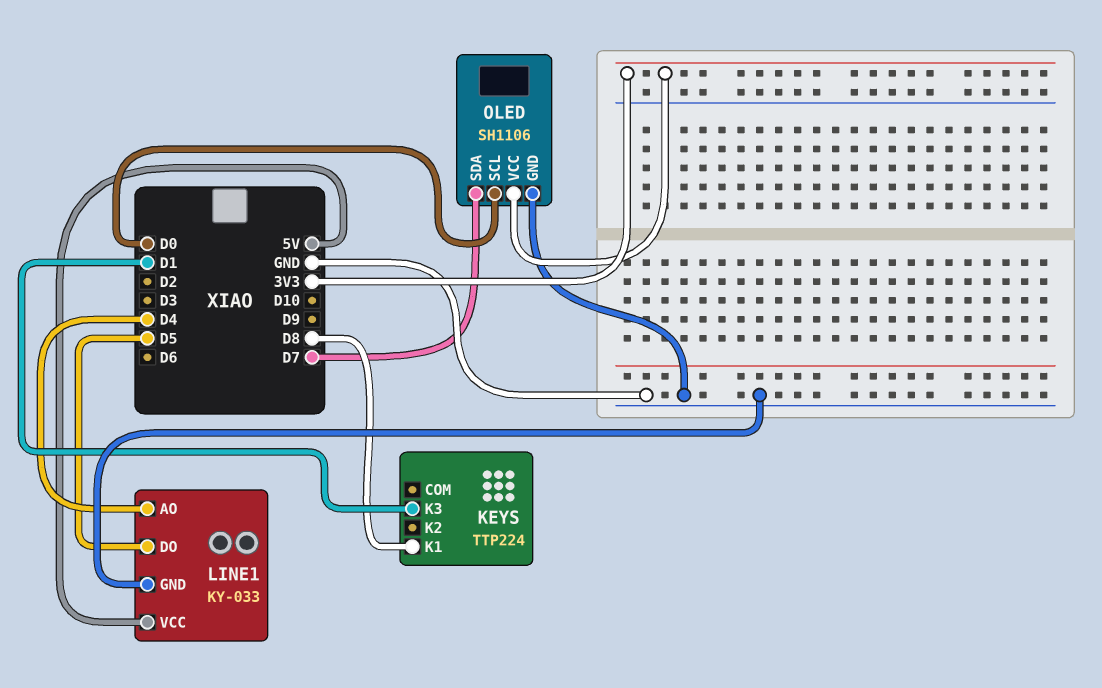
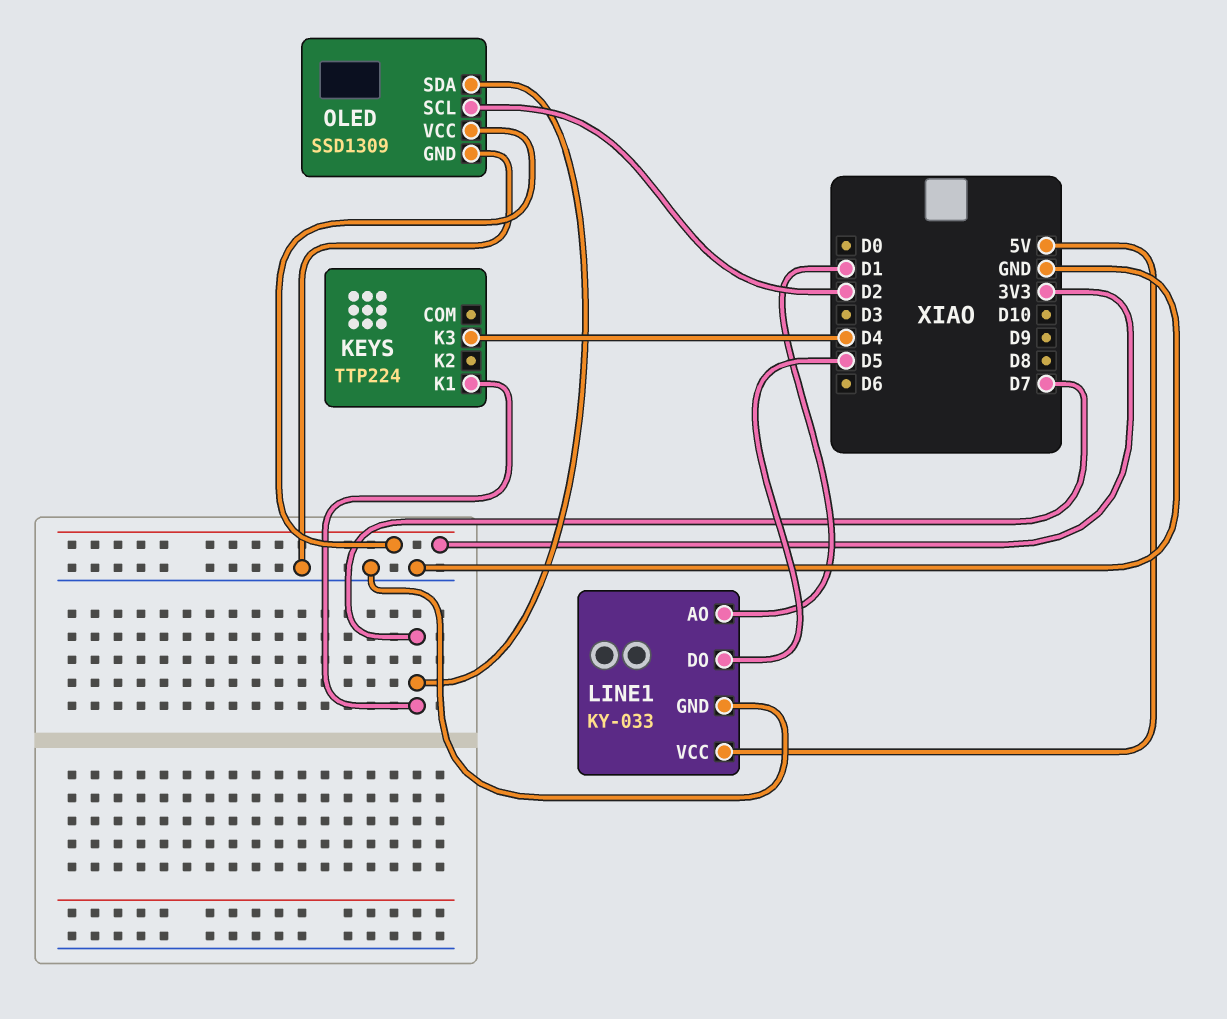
KEYS pin K1: D8 -> D7
KEYS pin K3: D1 -> D4
LINE1 pin AO: D4 -> D1
OLED: SH1106 -> SSD1309
OLED pin SCL: D0 -> D2

